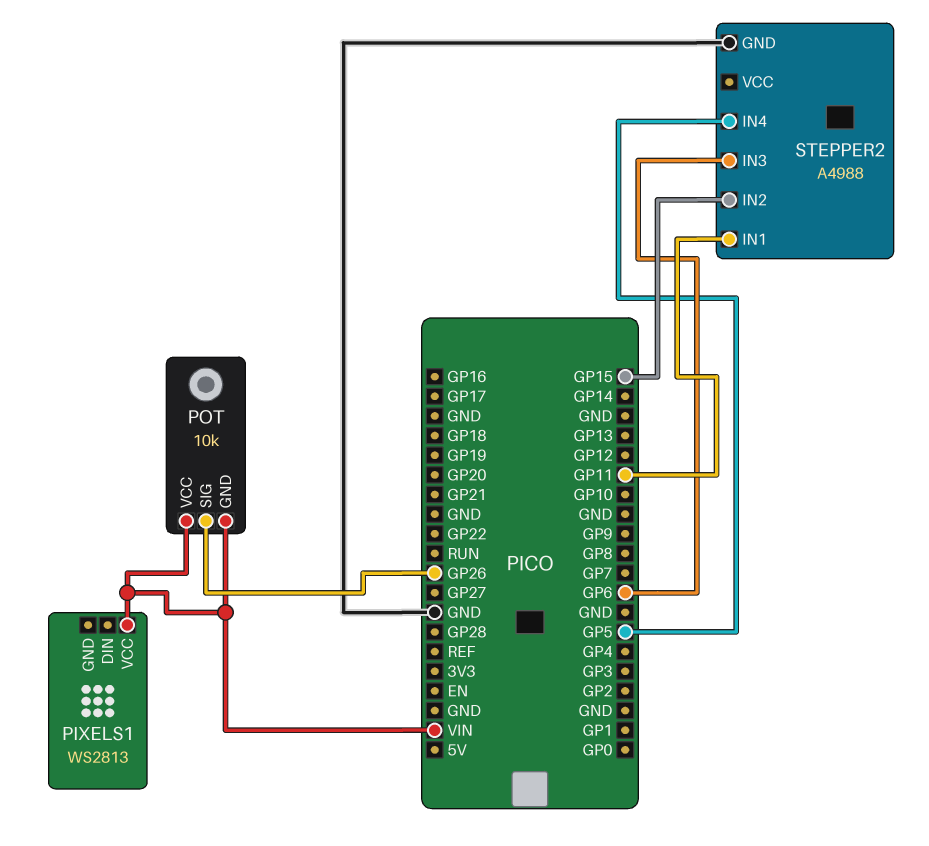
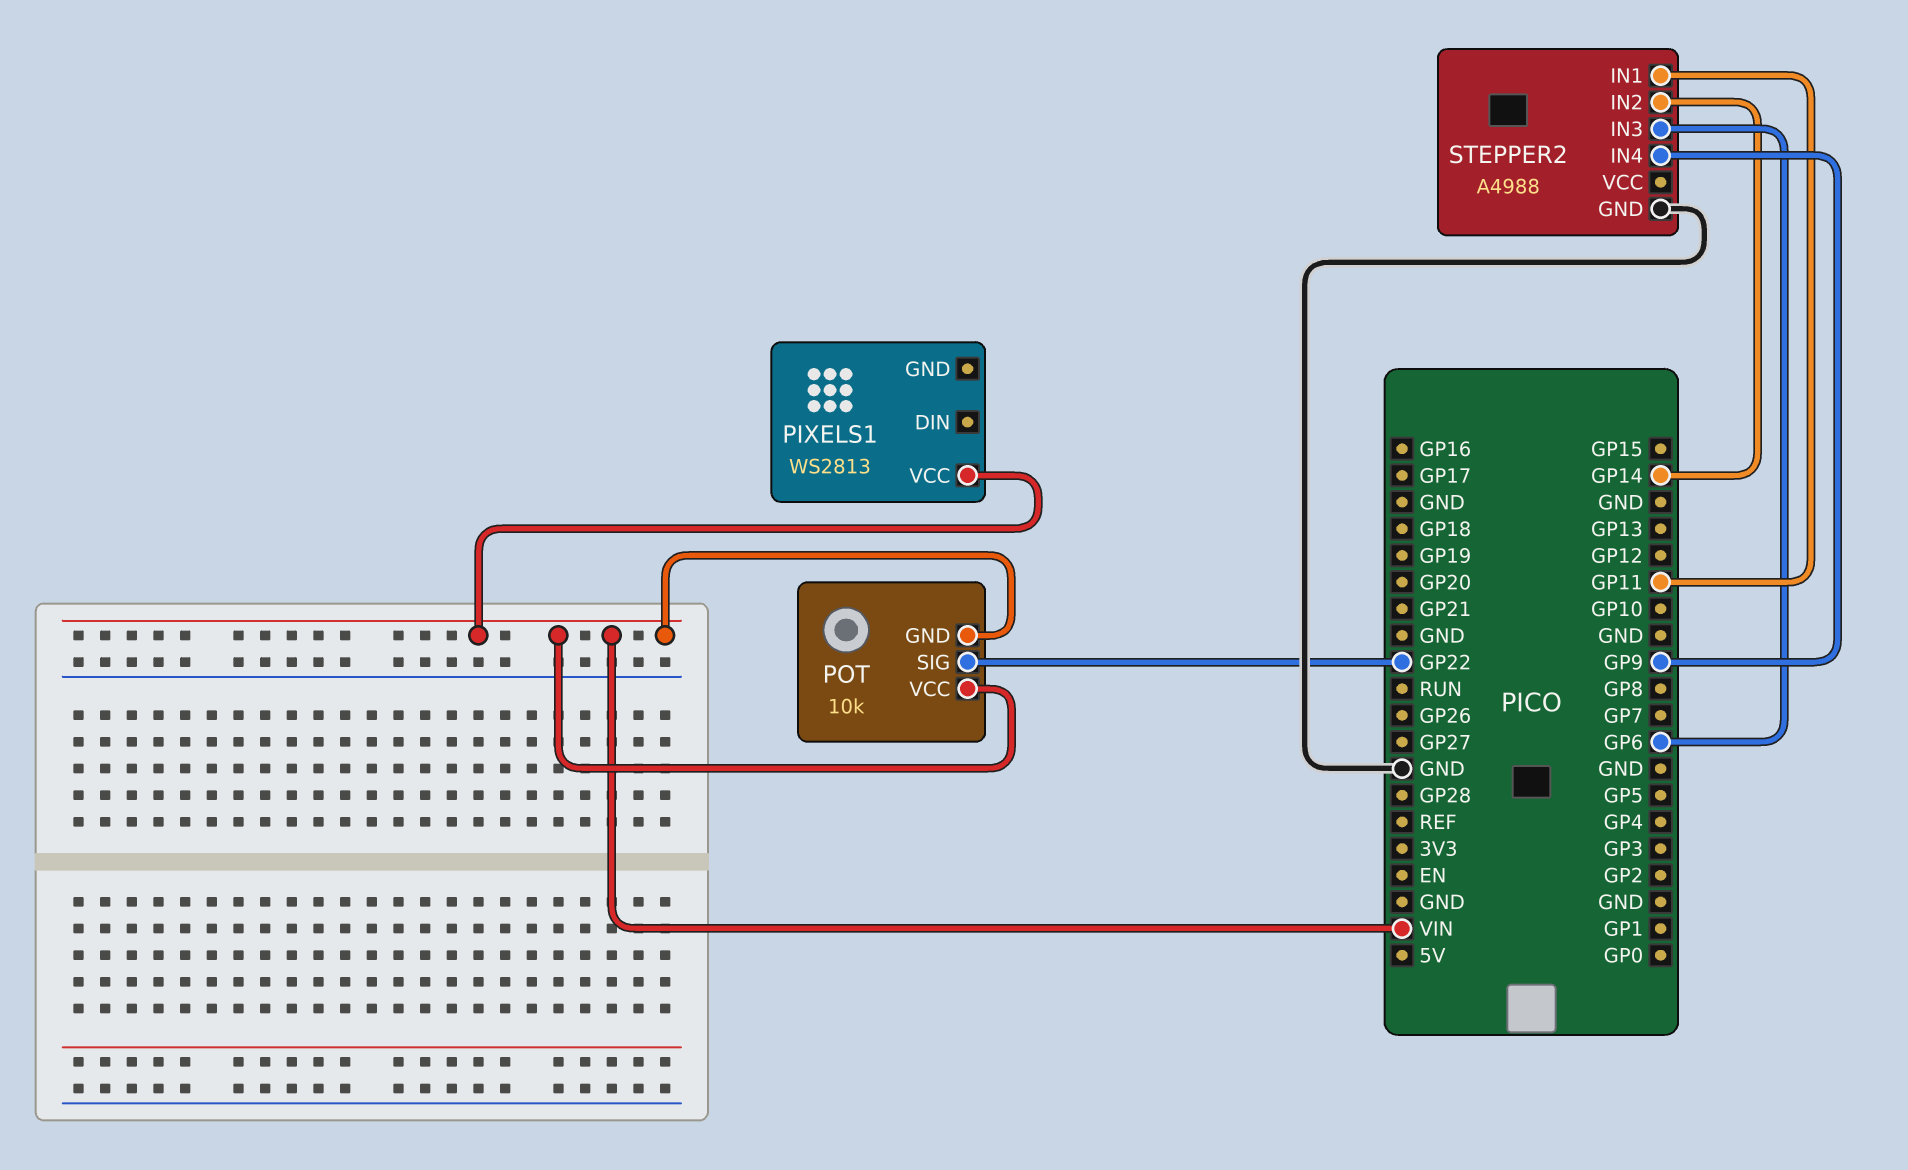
POT pin SIG: GP26 -> GP22
STEPPER2 pin IN2: GP15 -> GP14
STEPPER2 pin IN4: GP5 -> GP9

